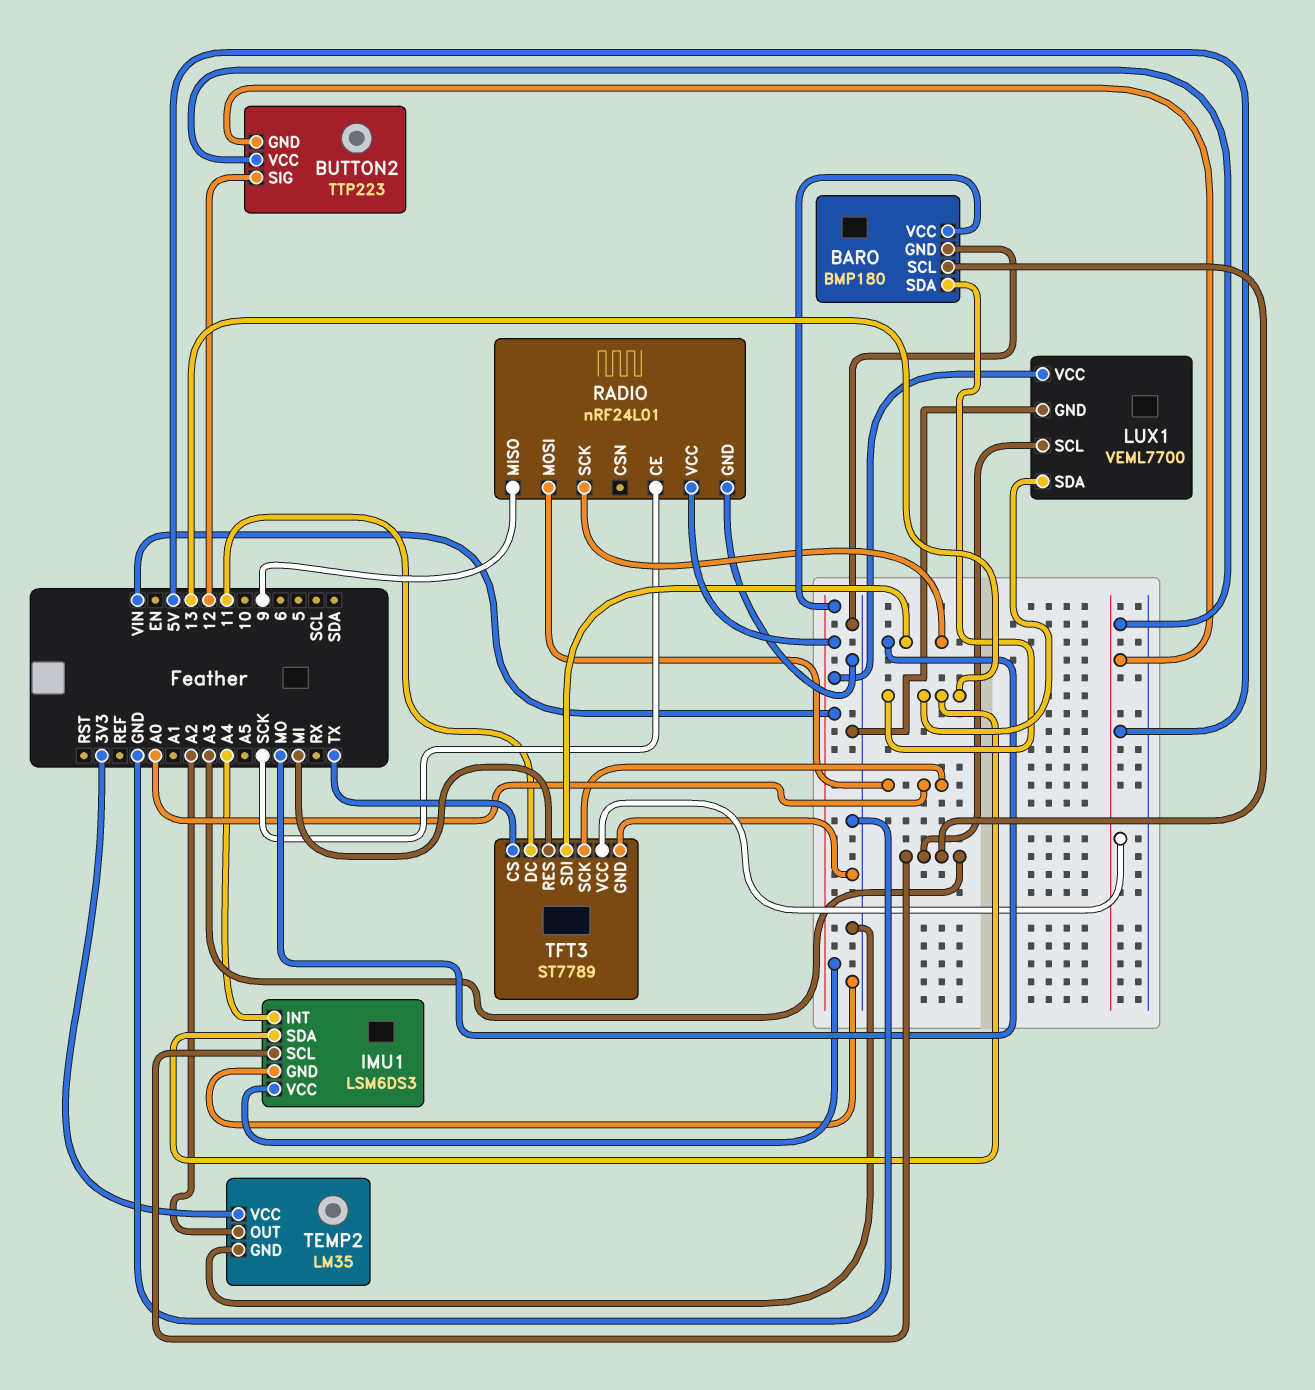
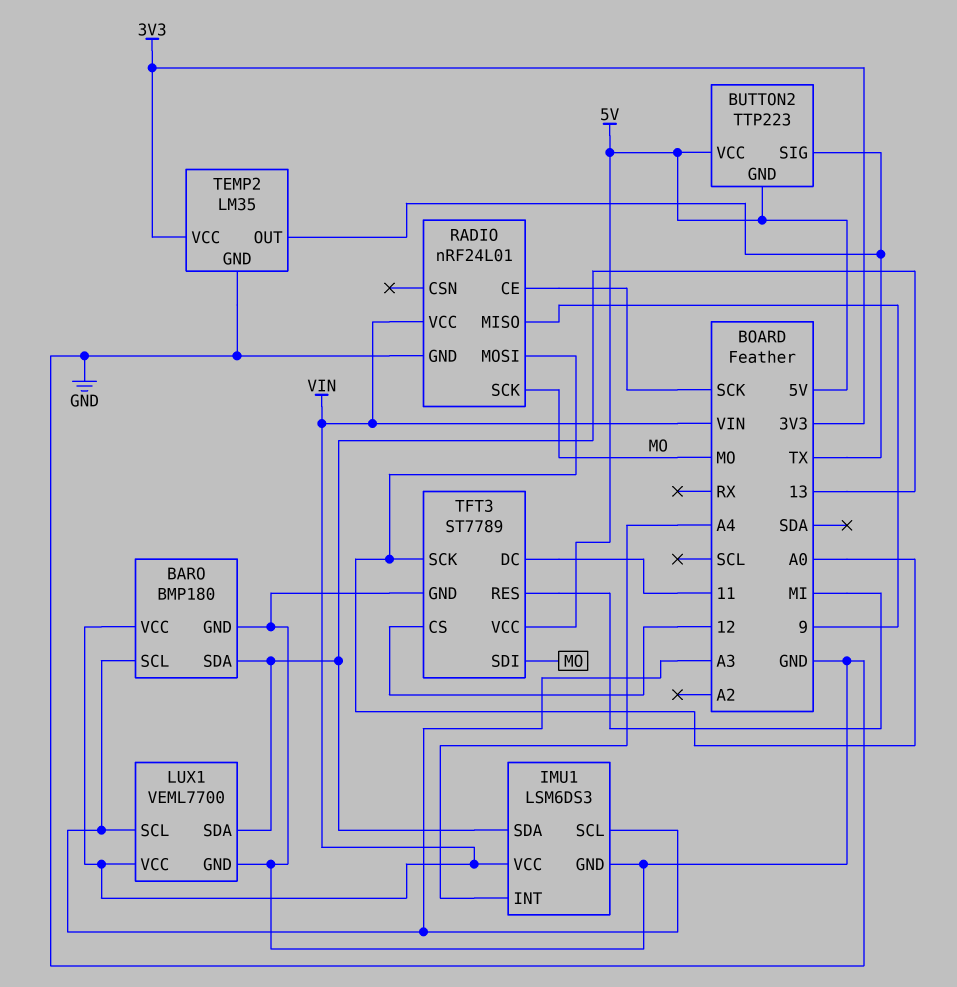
BUTTON2 pin SIG: 12 -> TX
TEMP2 pin OUT: A2 -> TX
TFT3 pin CS: TX -> 12

